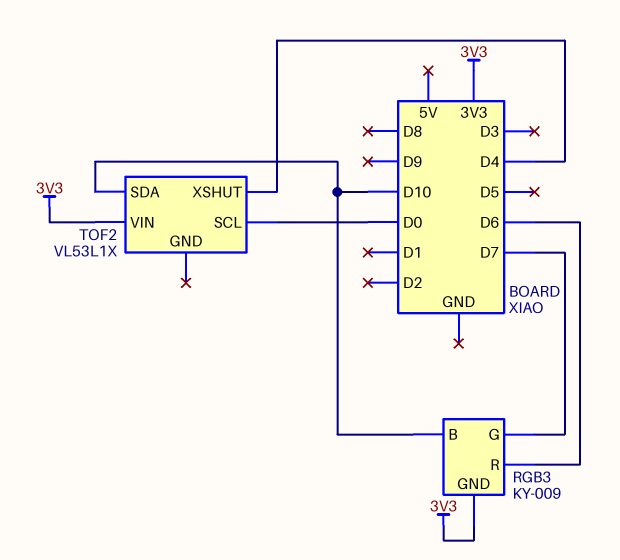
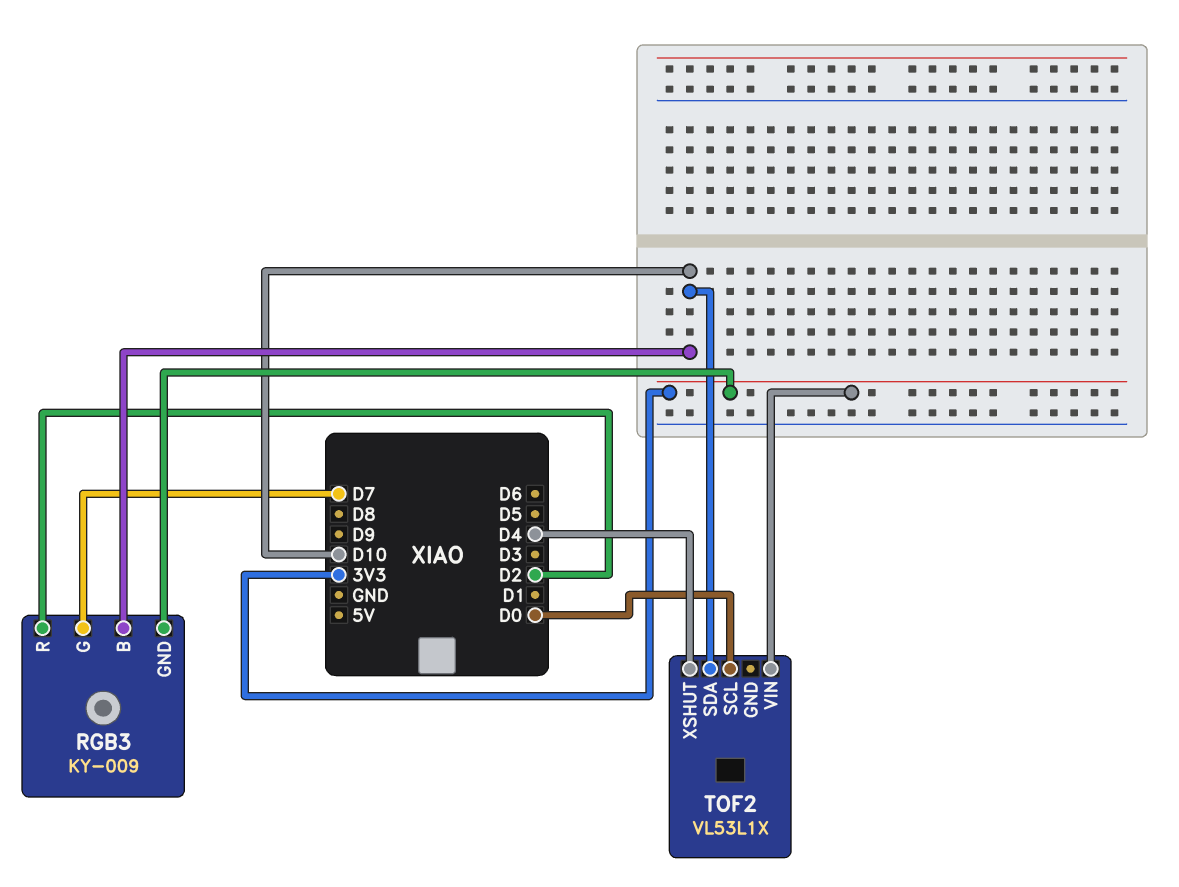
RGB3 pin R: D6 -> D2

